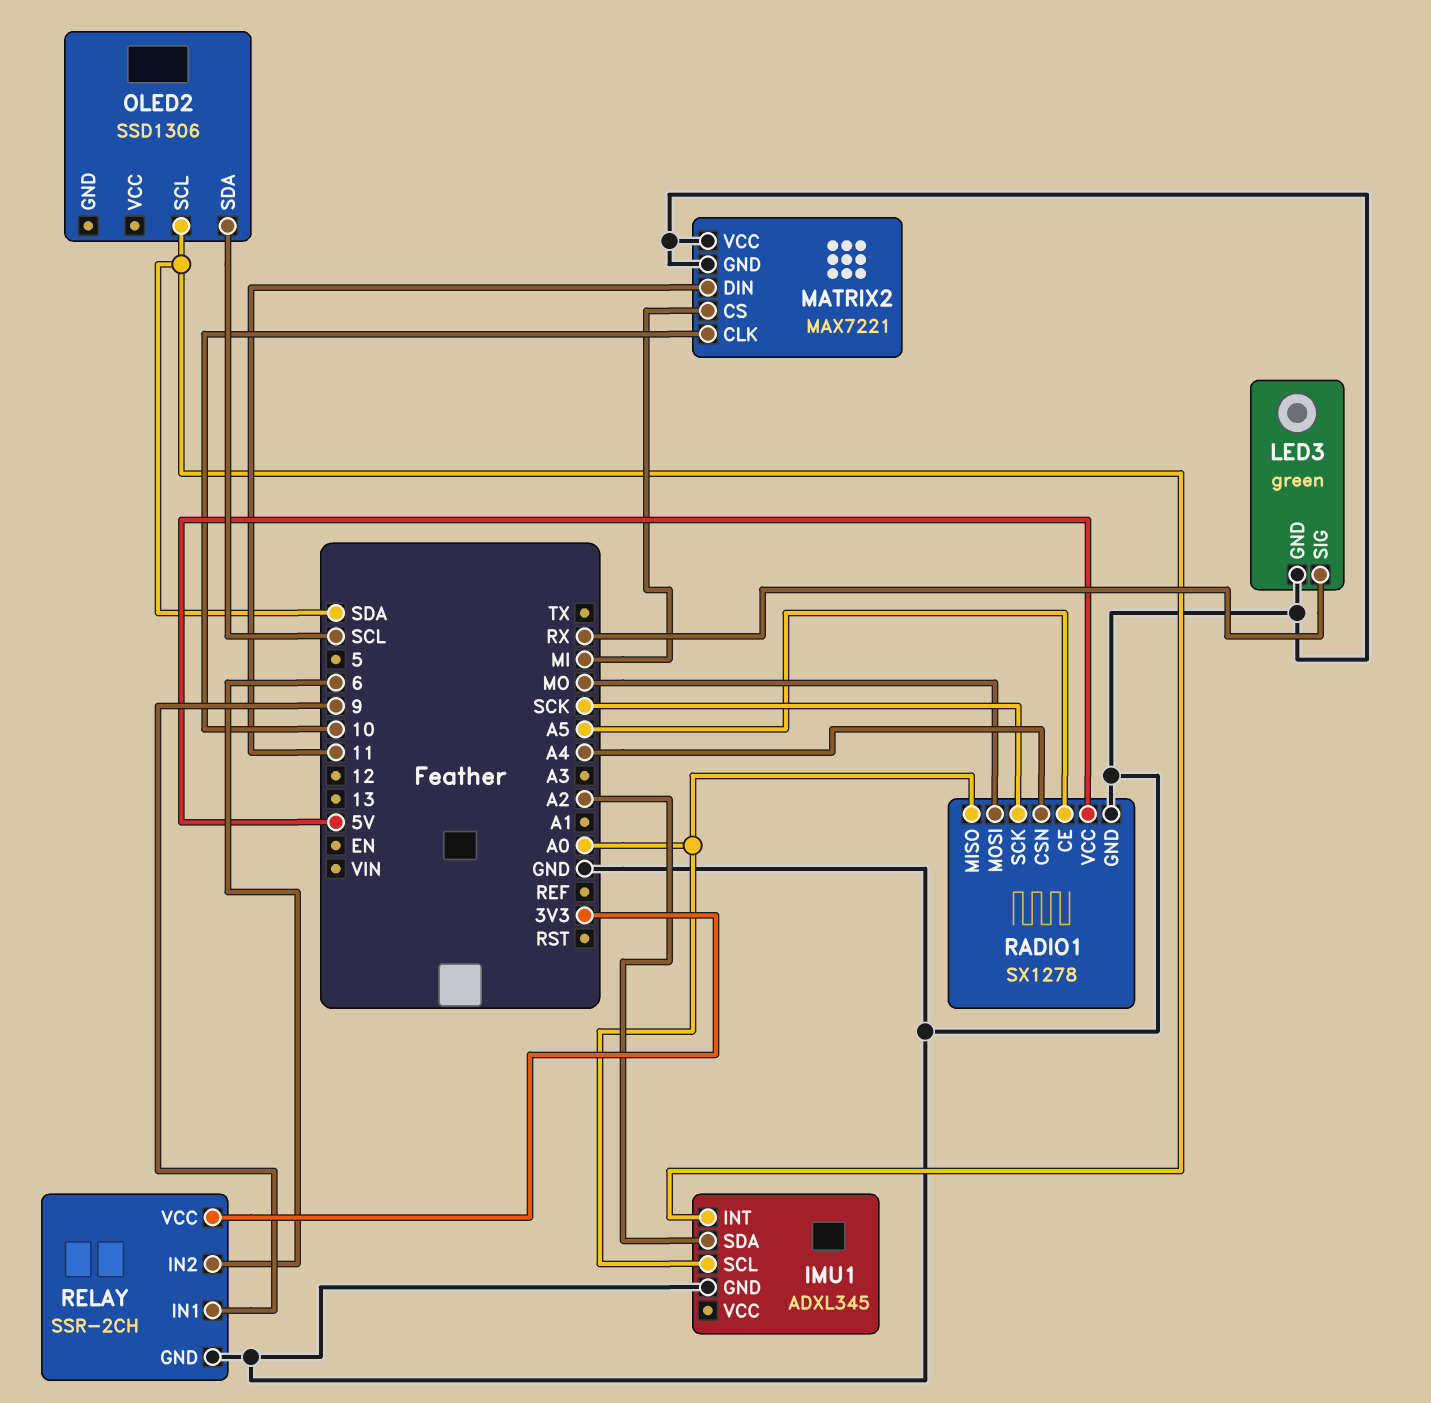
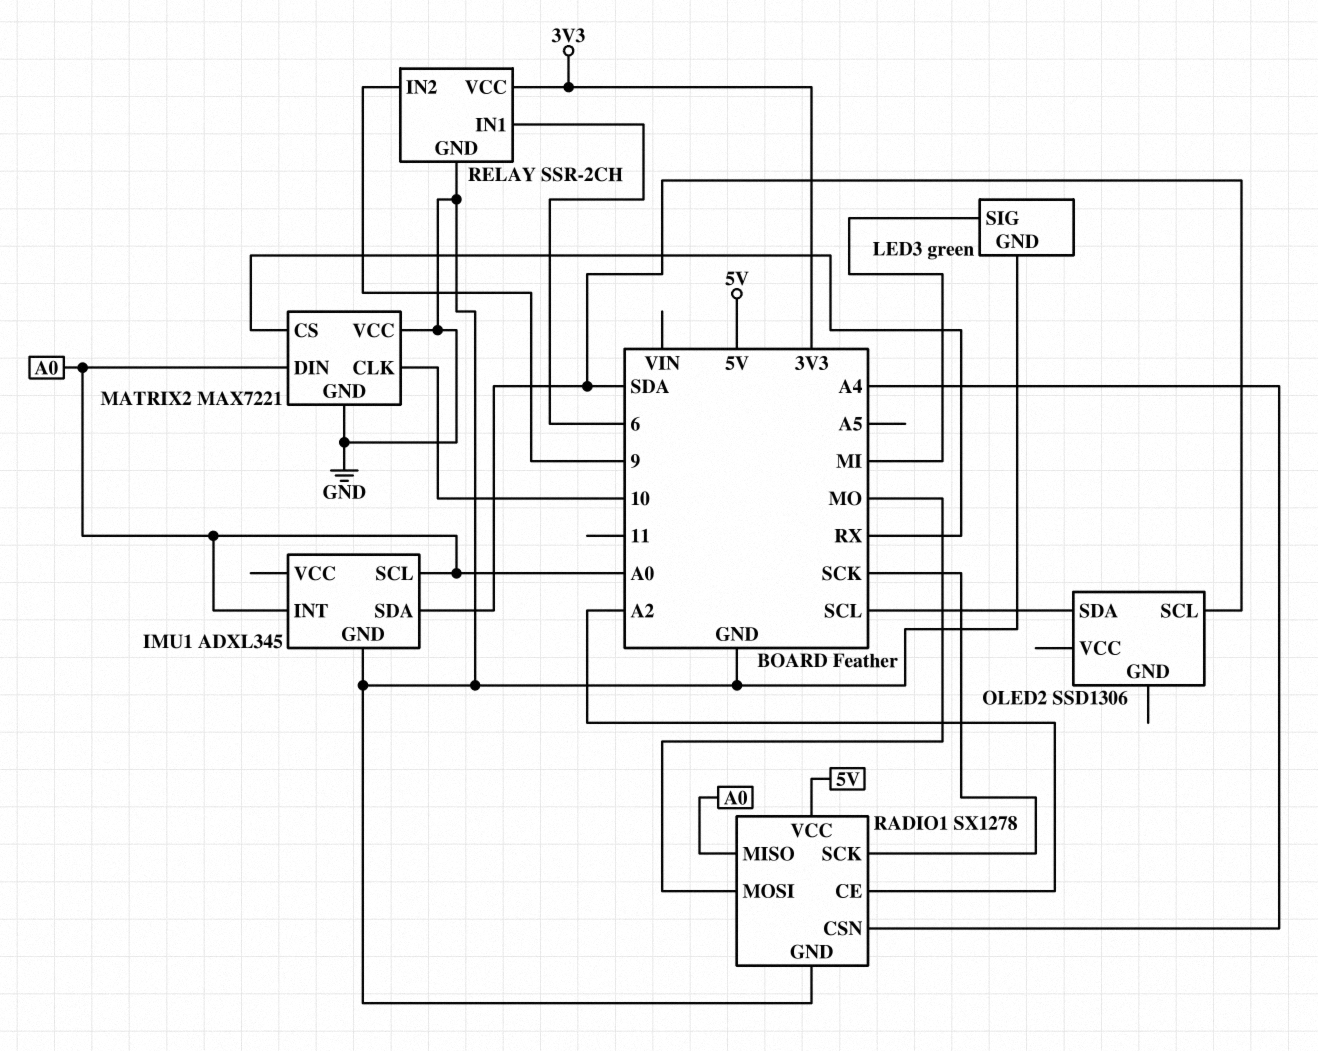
IMU1 pin INT: SDA -> A0
IMU1 pin SDA: A2 -> SDA
LED3 pin SIG: RX -> MI
MATRIX2 pin CS: MI -> RX
MATRIX2 pin DIN: 11 -> A0
RADIO1 pin CE: A5 -> A2
RELAY pin IN1: 9 -> 6
RELAY pin IN2: 6 -> 9

